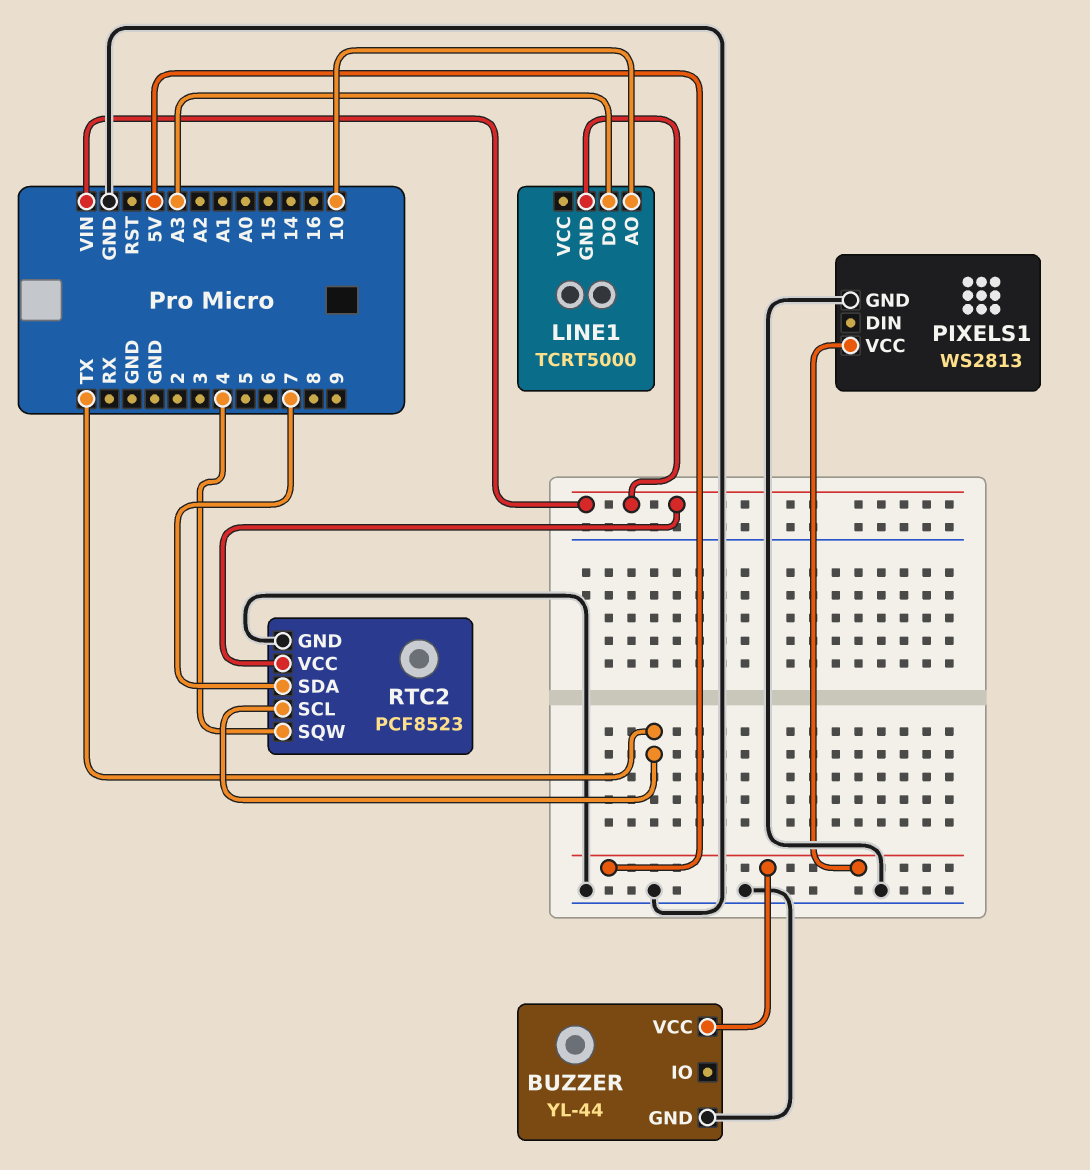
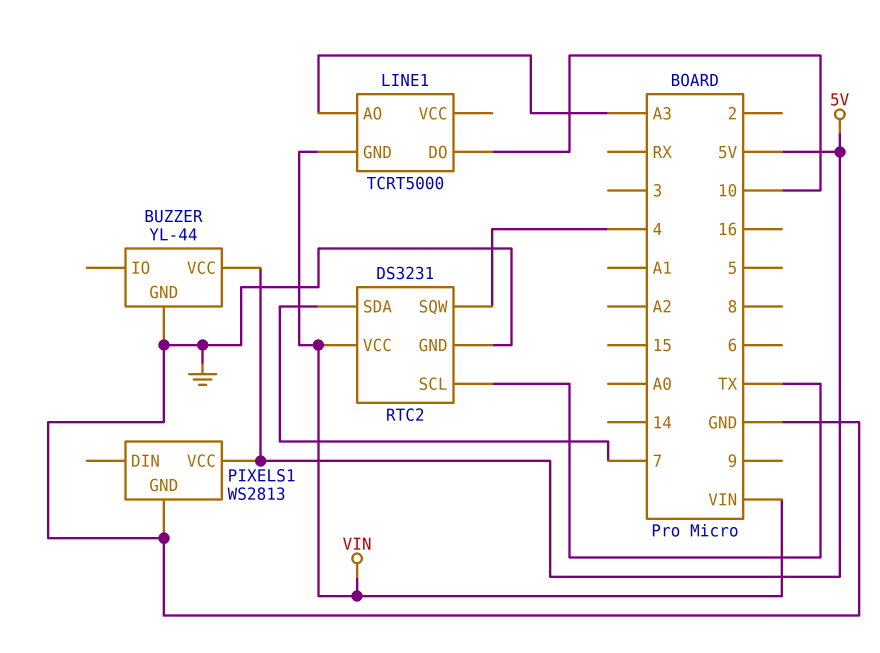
LINE1 pin AO: 10 -> A3
LINE1 pin DO: A3 -> 10
RTC2: PCF8523 -> DS3231

